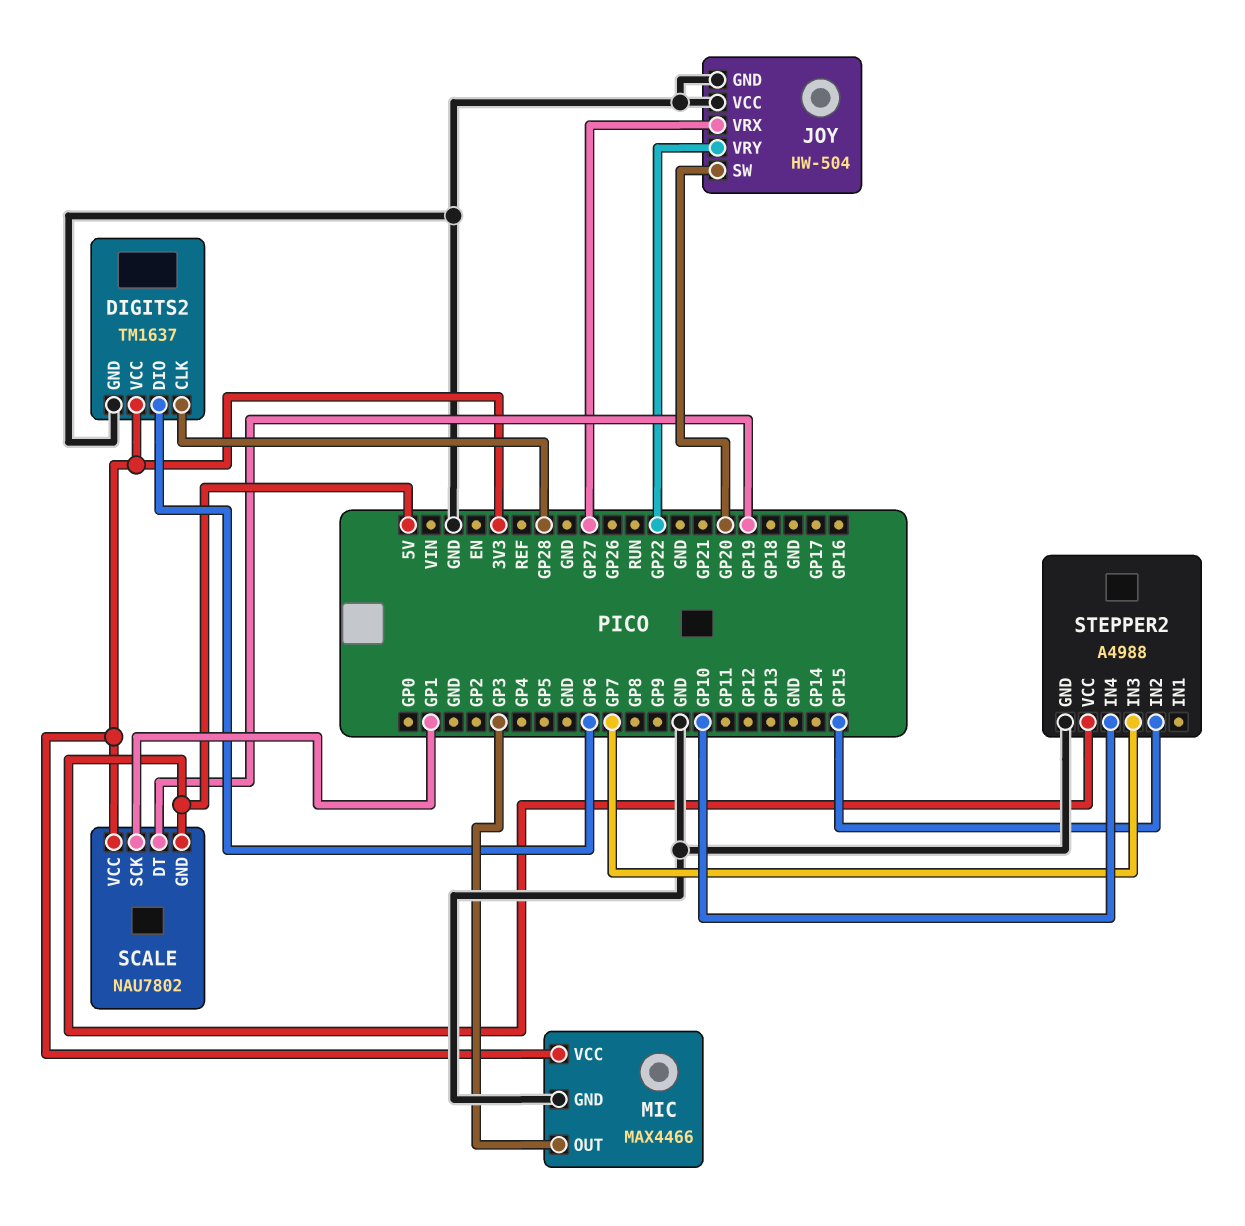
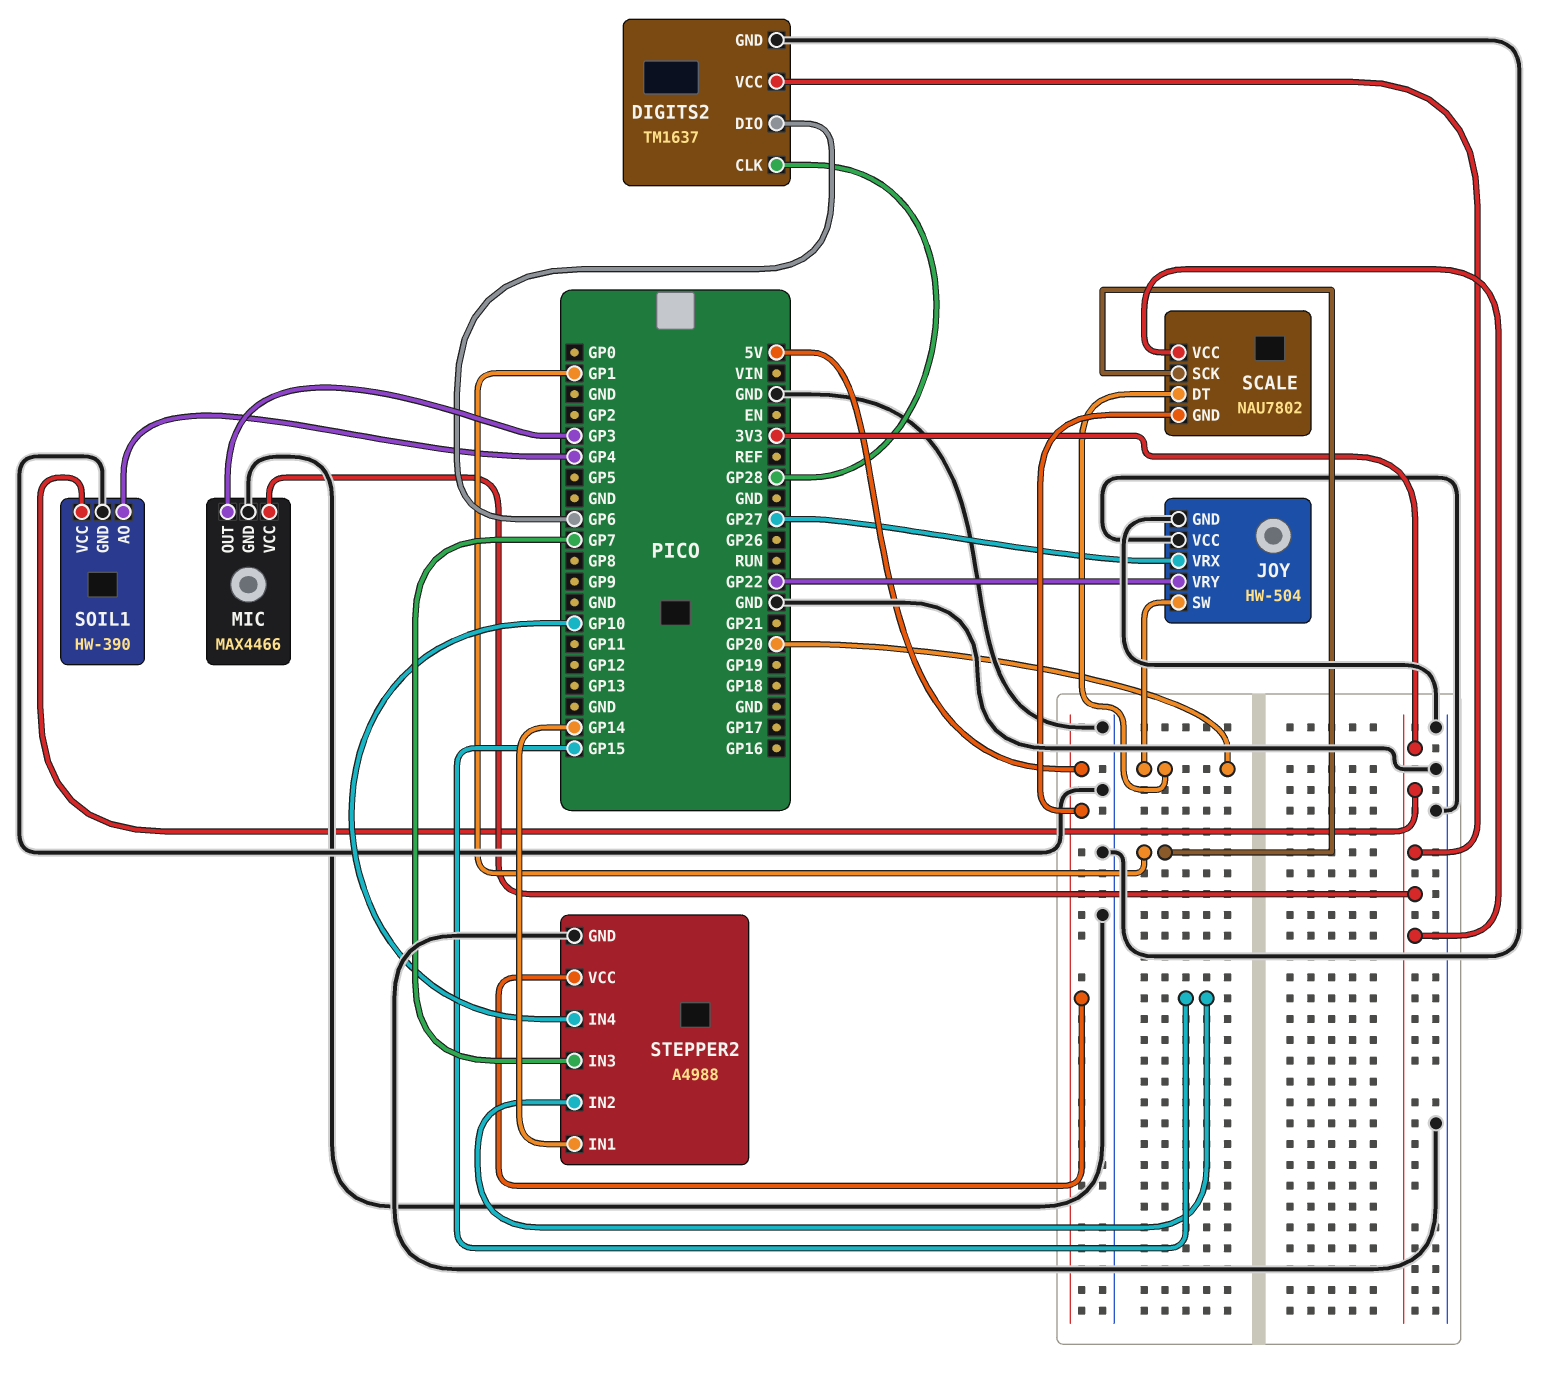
SCALE pin DT: GP19 -> GP20
SOIL1: none -> HW-390
SOIL1 pin AO: none -> GP4
SOIL1 pin GND: none -> GND
SOIL1 pin VCC: none -> 3V3
STEPPER2 pin IN1: none -> GP14

